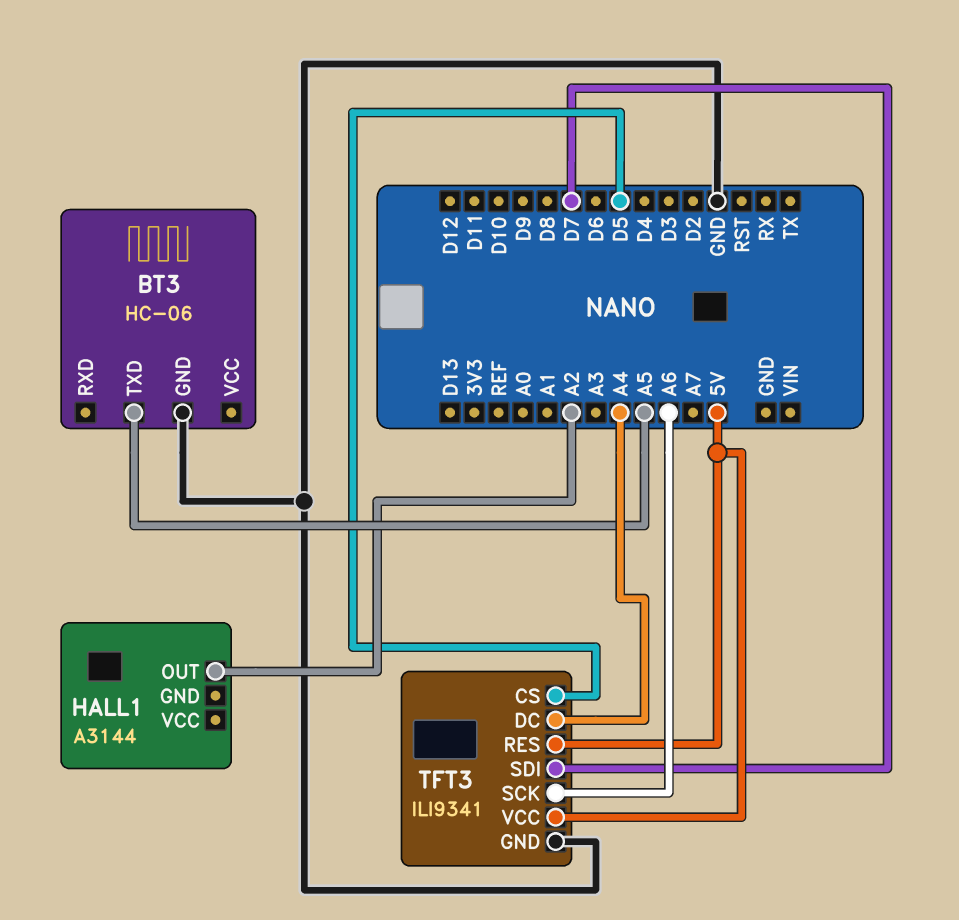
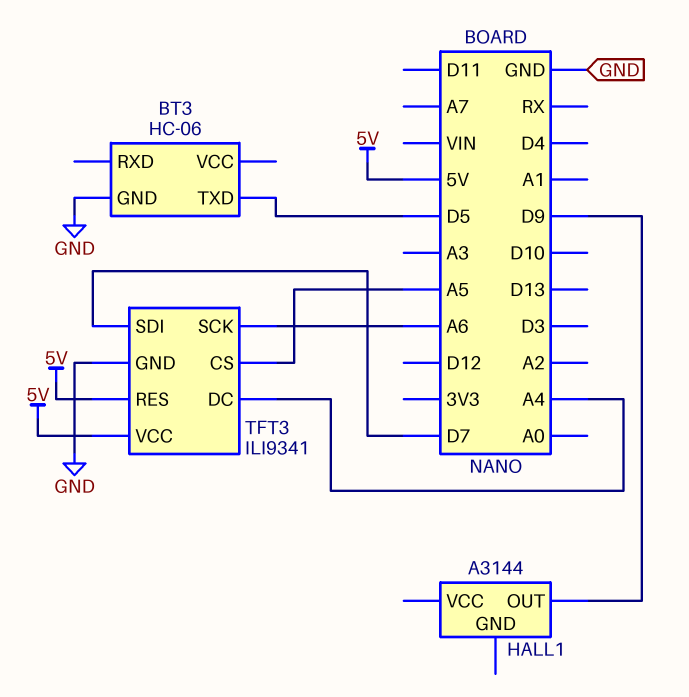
BT3 pin TXD: A5 -> D5
HALL1 pin OUT: A2 -> D9
TFT3 pin CS: D5 -> A5

